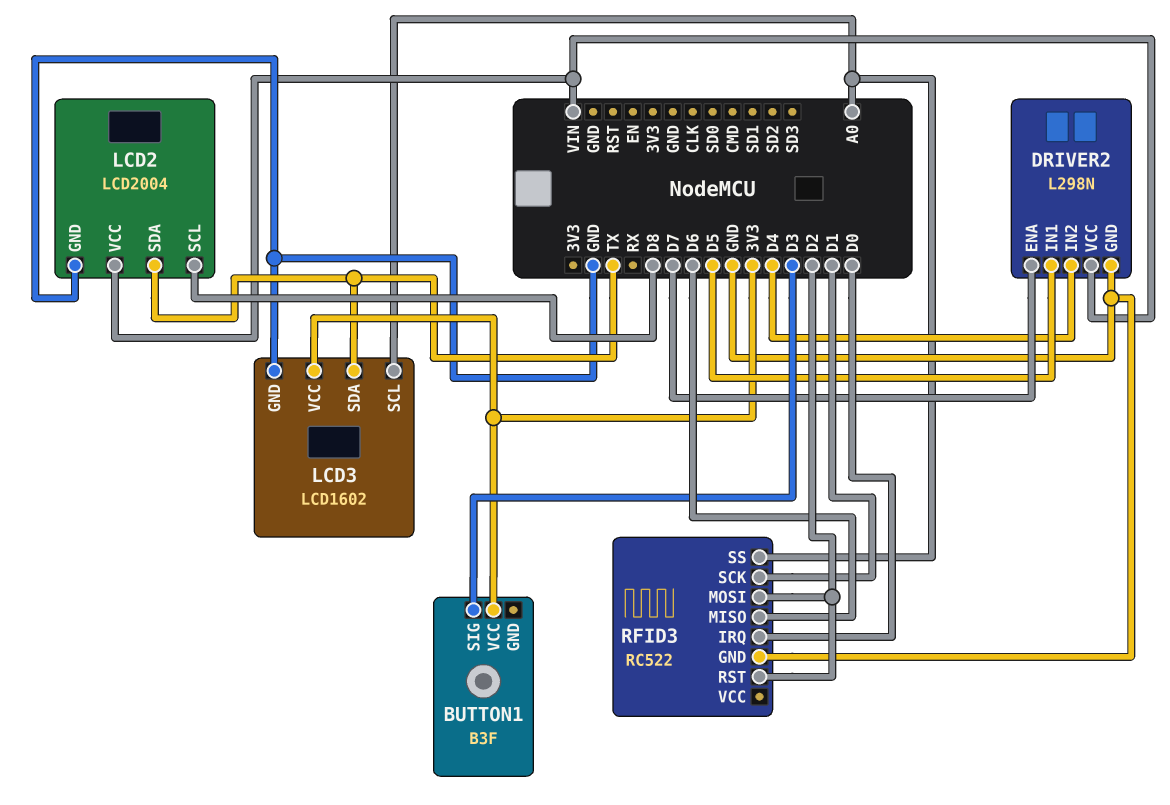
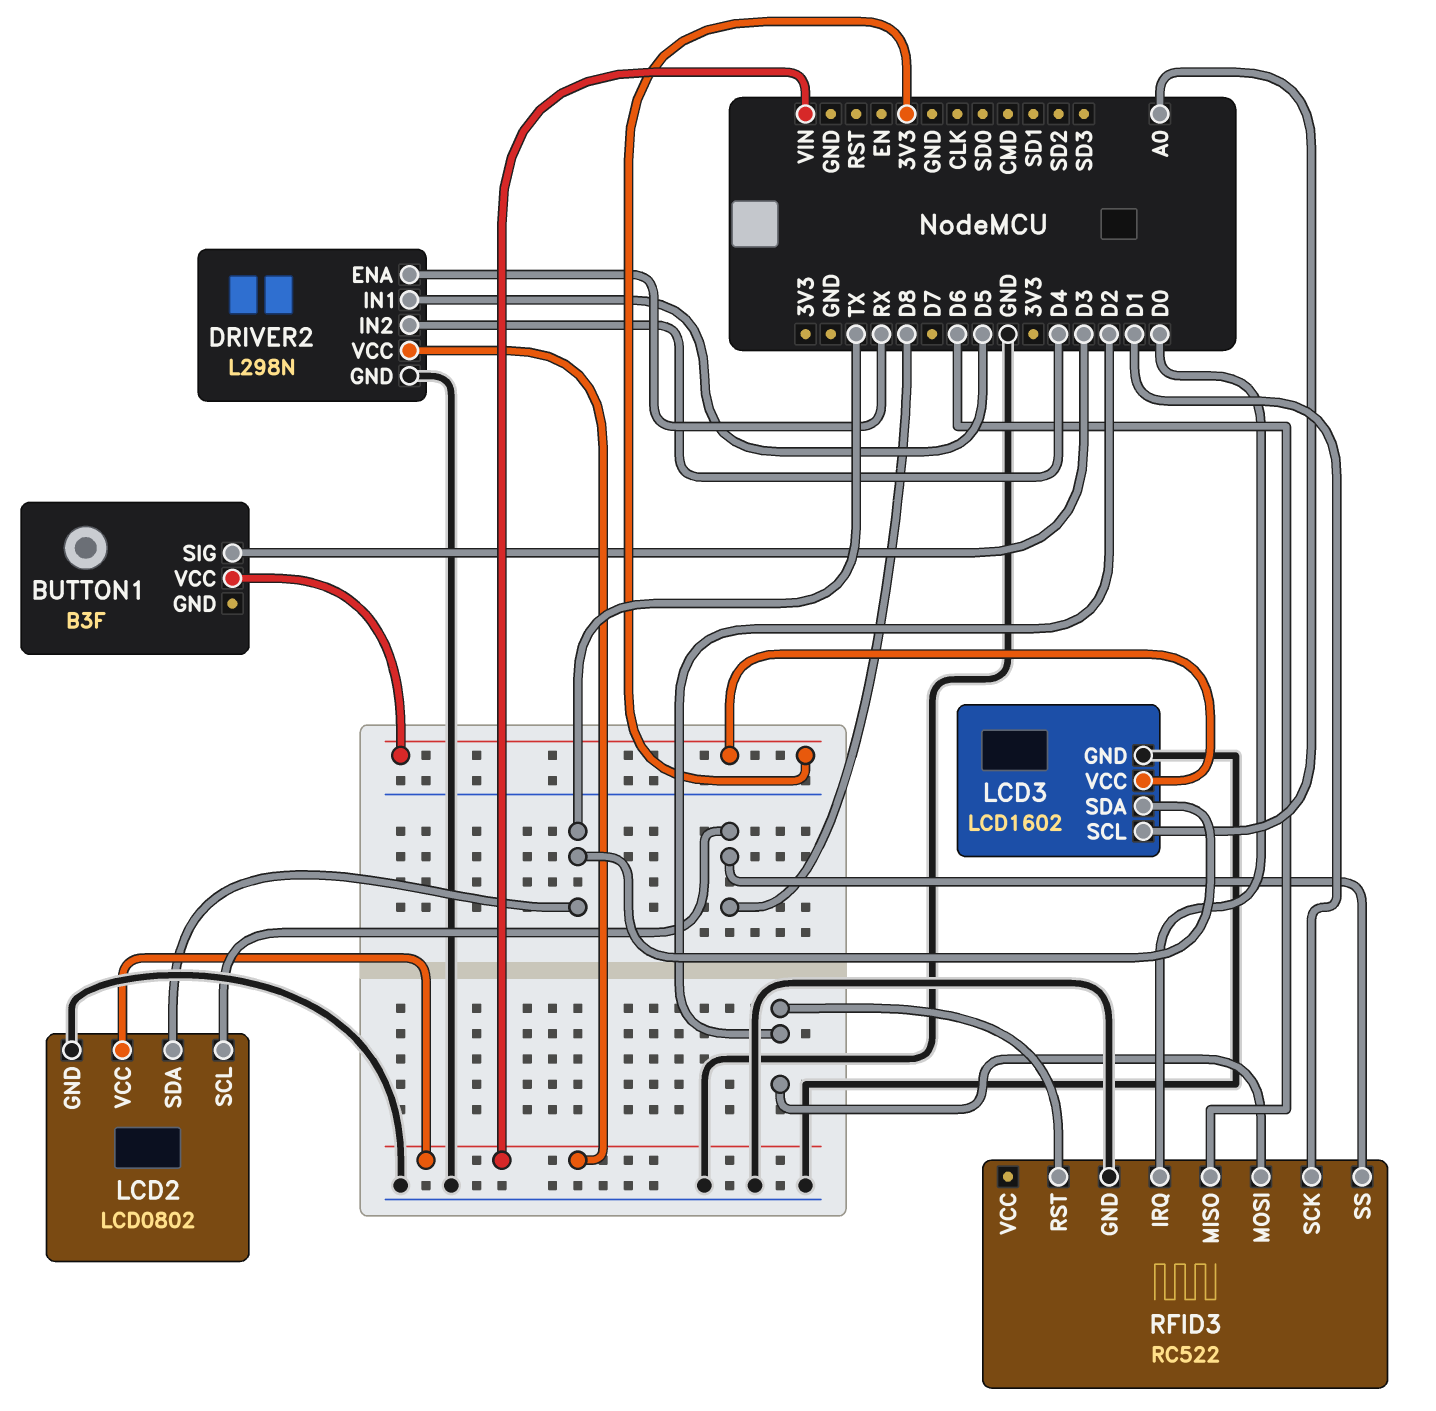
DRIVER2 pin ENA: D7 -> RX
LCD2: LCD2004 -> LCD0802
RFID3 pin SS: A0 -> D8

